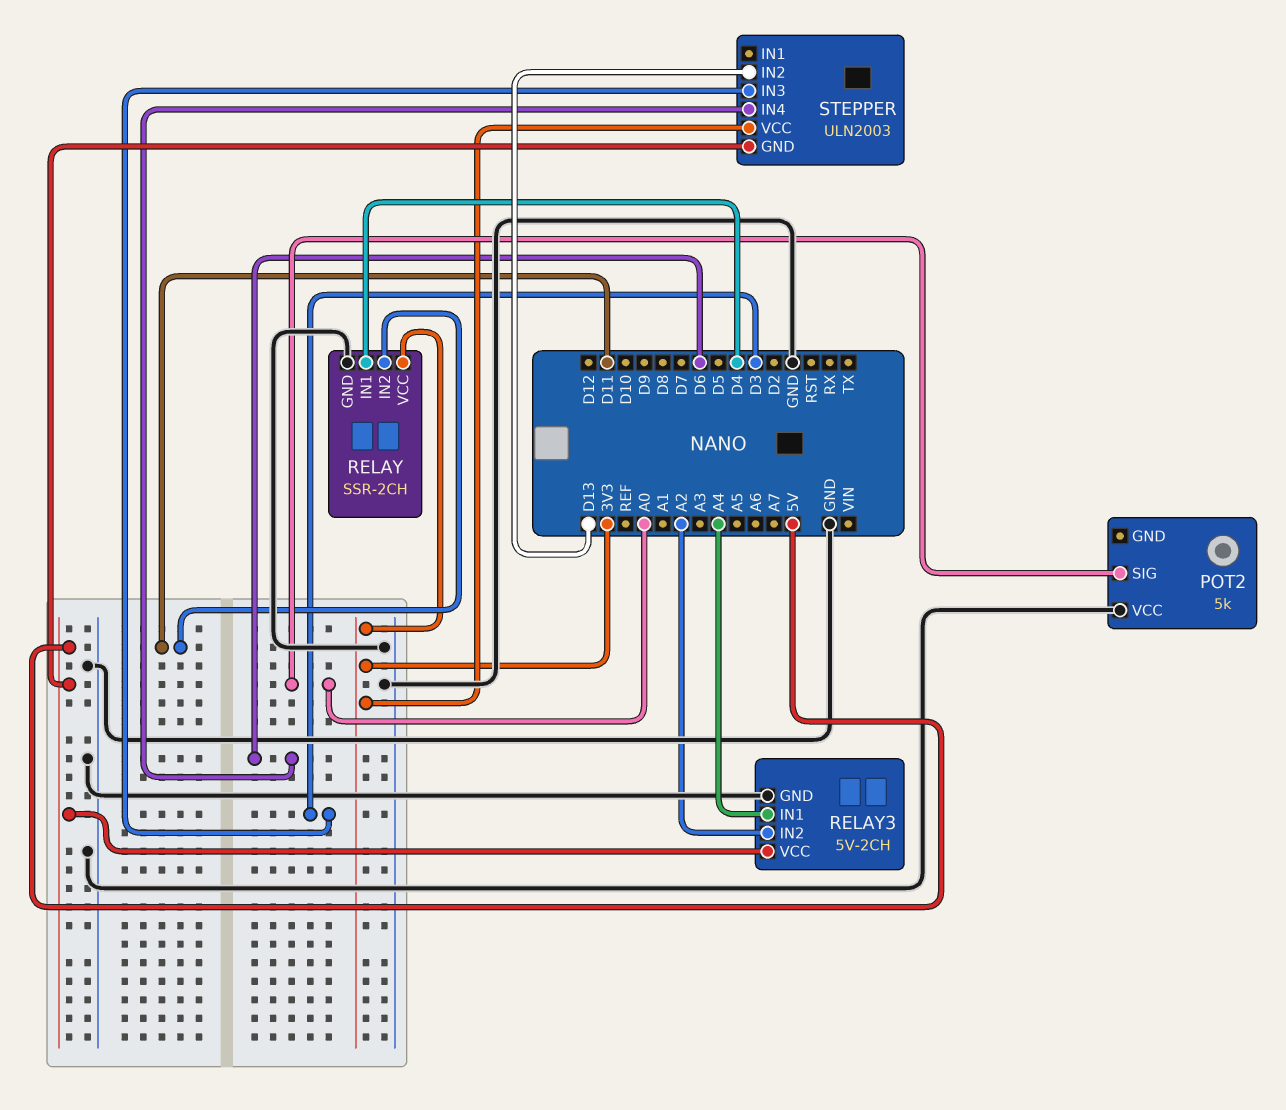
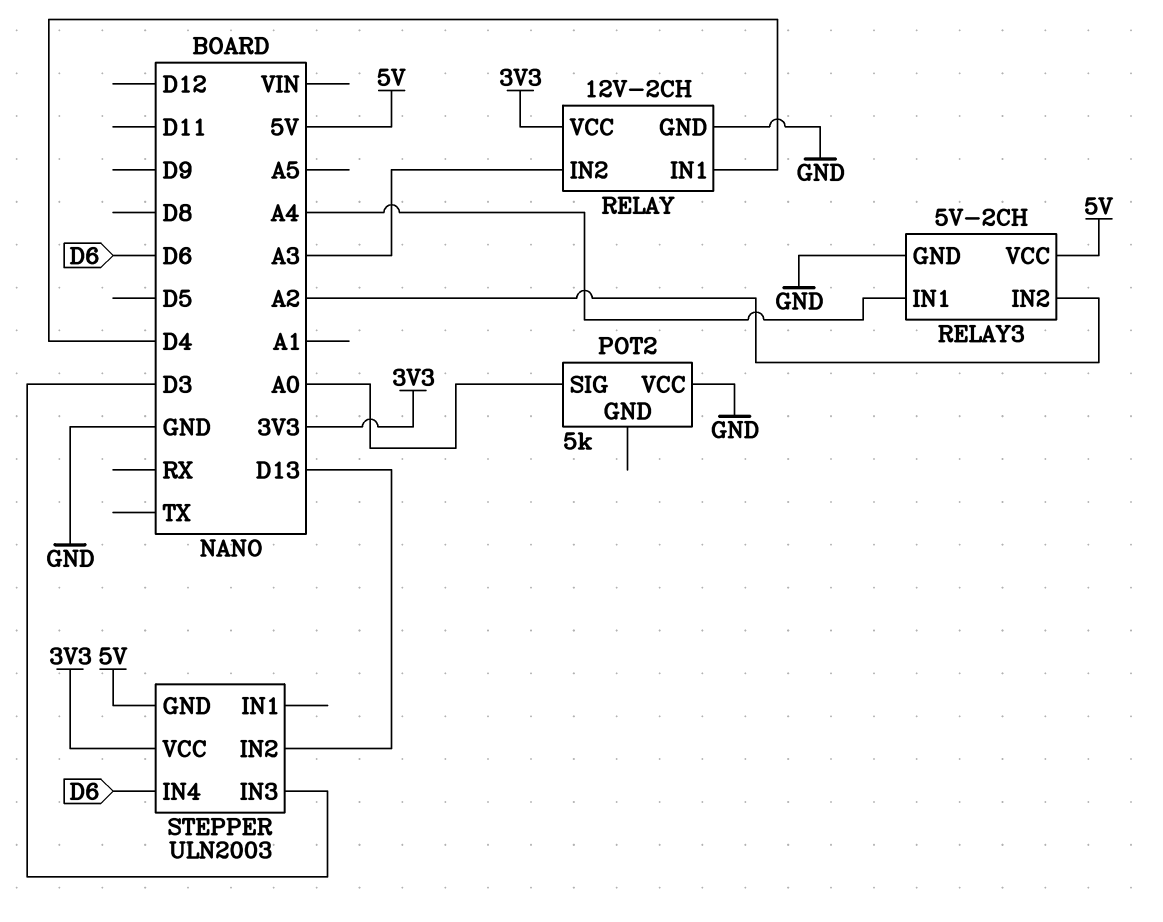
RELAY: SSR-2CH -> 12V-2CH
RELAY pin IN2: D11 -> A3

